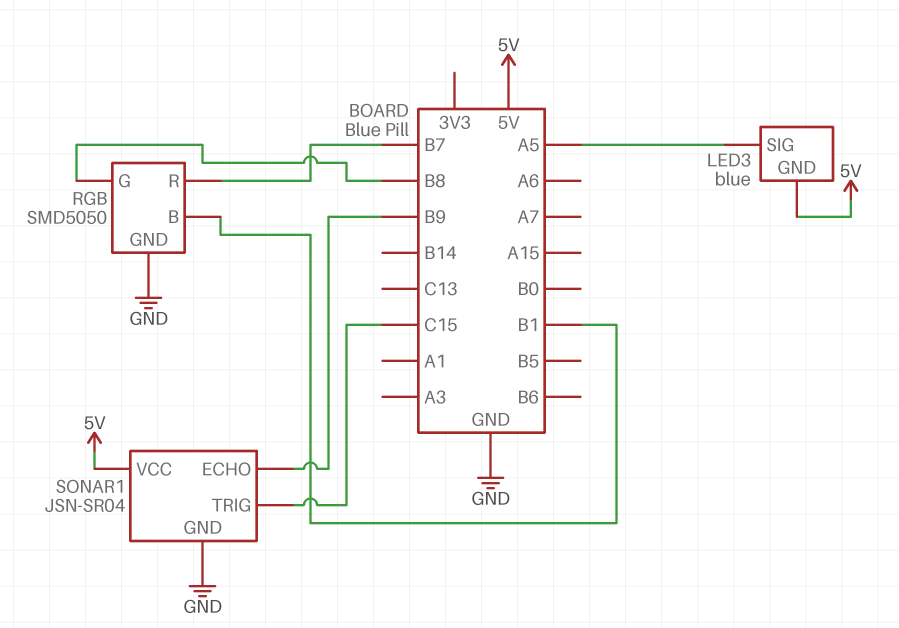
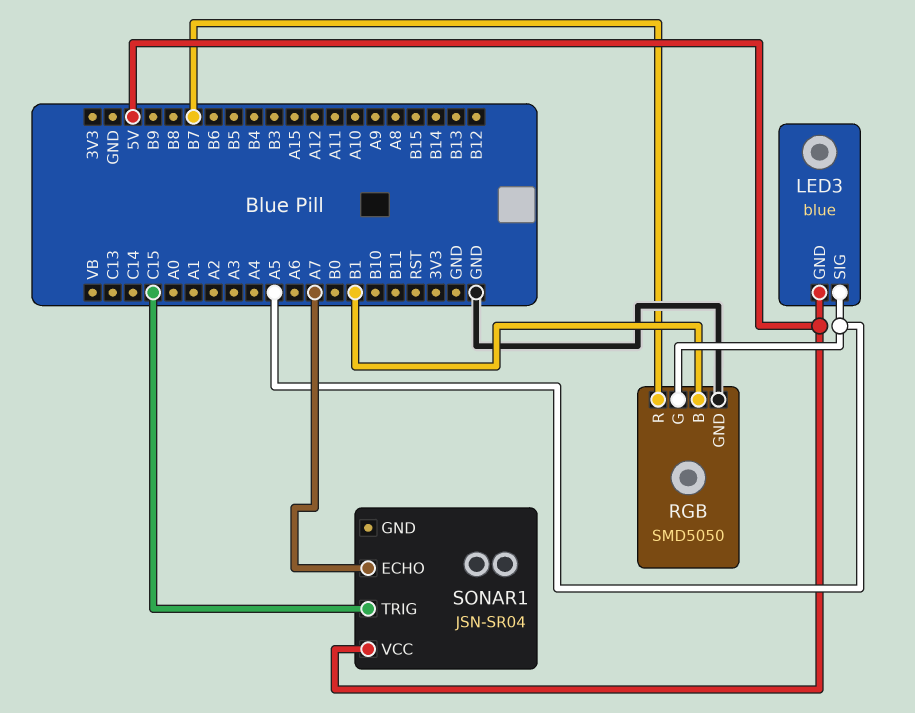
RGB pin G: B8 -> A5
SONAR1 pin ECHO: B9 -> A7
SONAR1 pin GND: GND -> none

